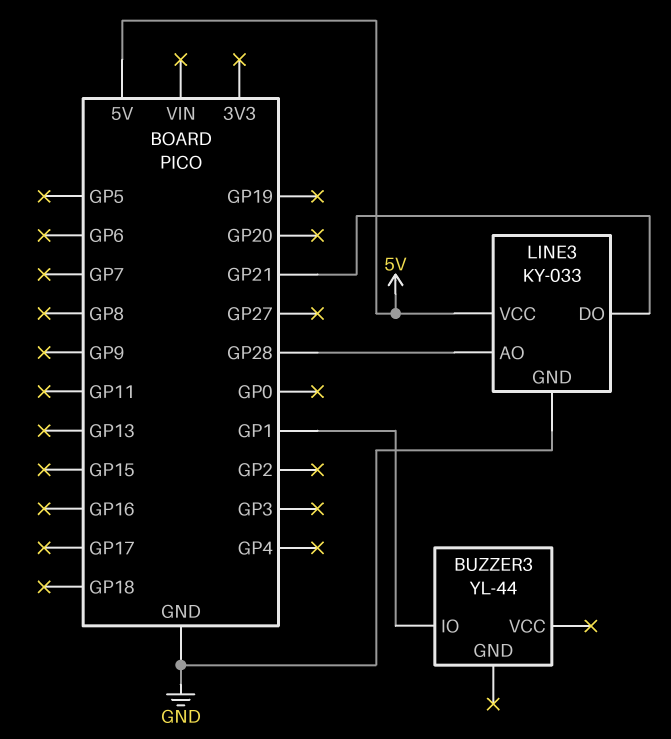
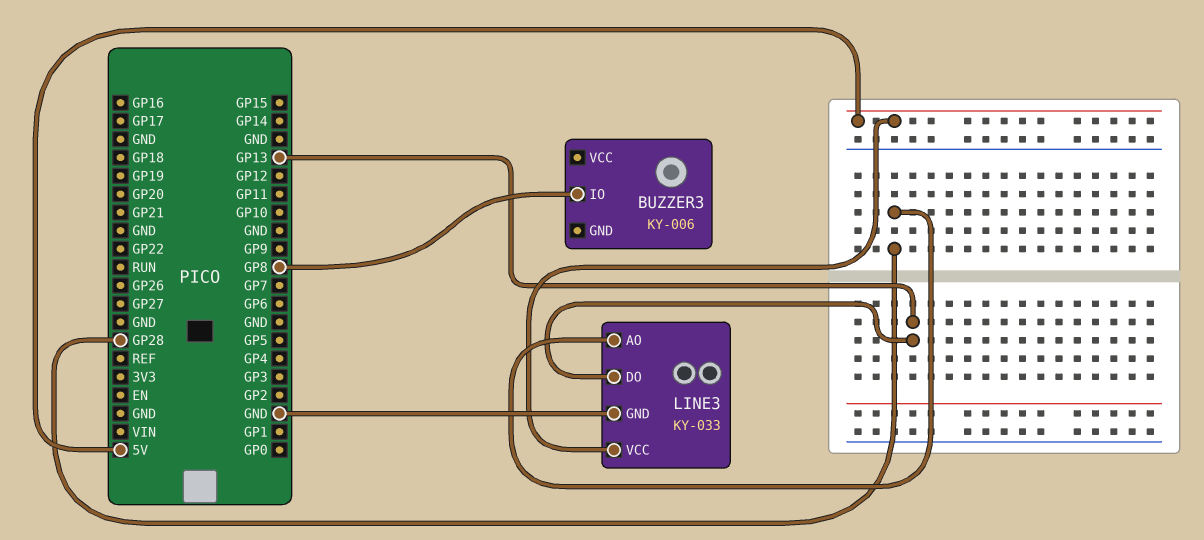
BUZZER3: YL-44 -> KY-006
BUZZER3 pin IO: GP1 -> GP8
LINE3 pin DO: GP21 -> GP13

